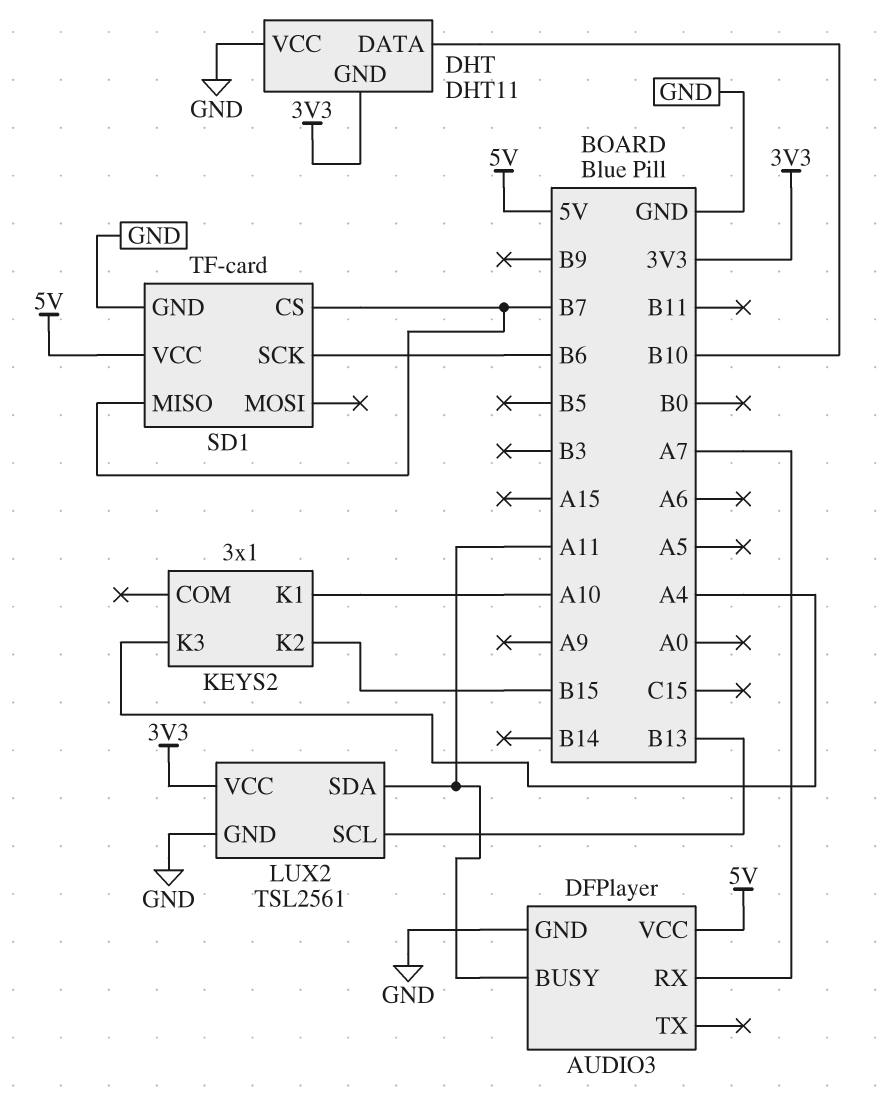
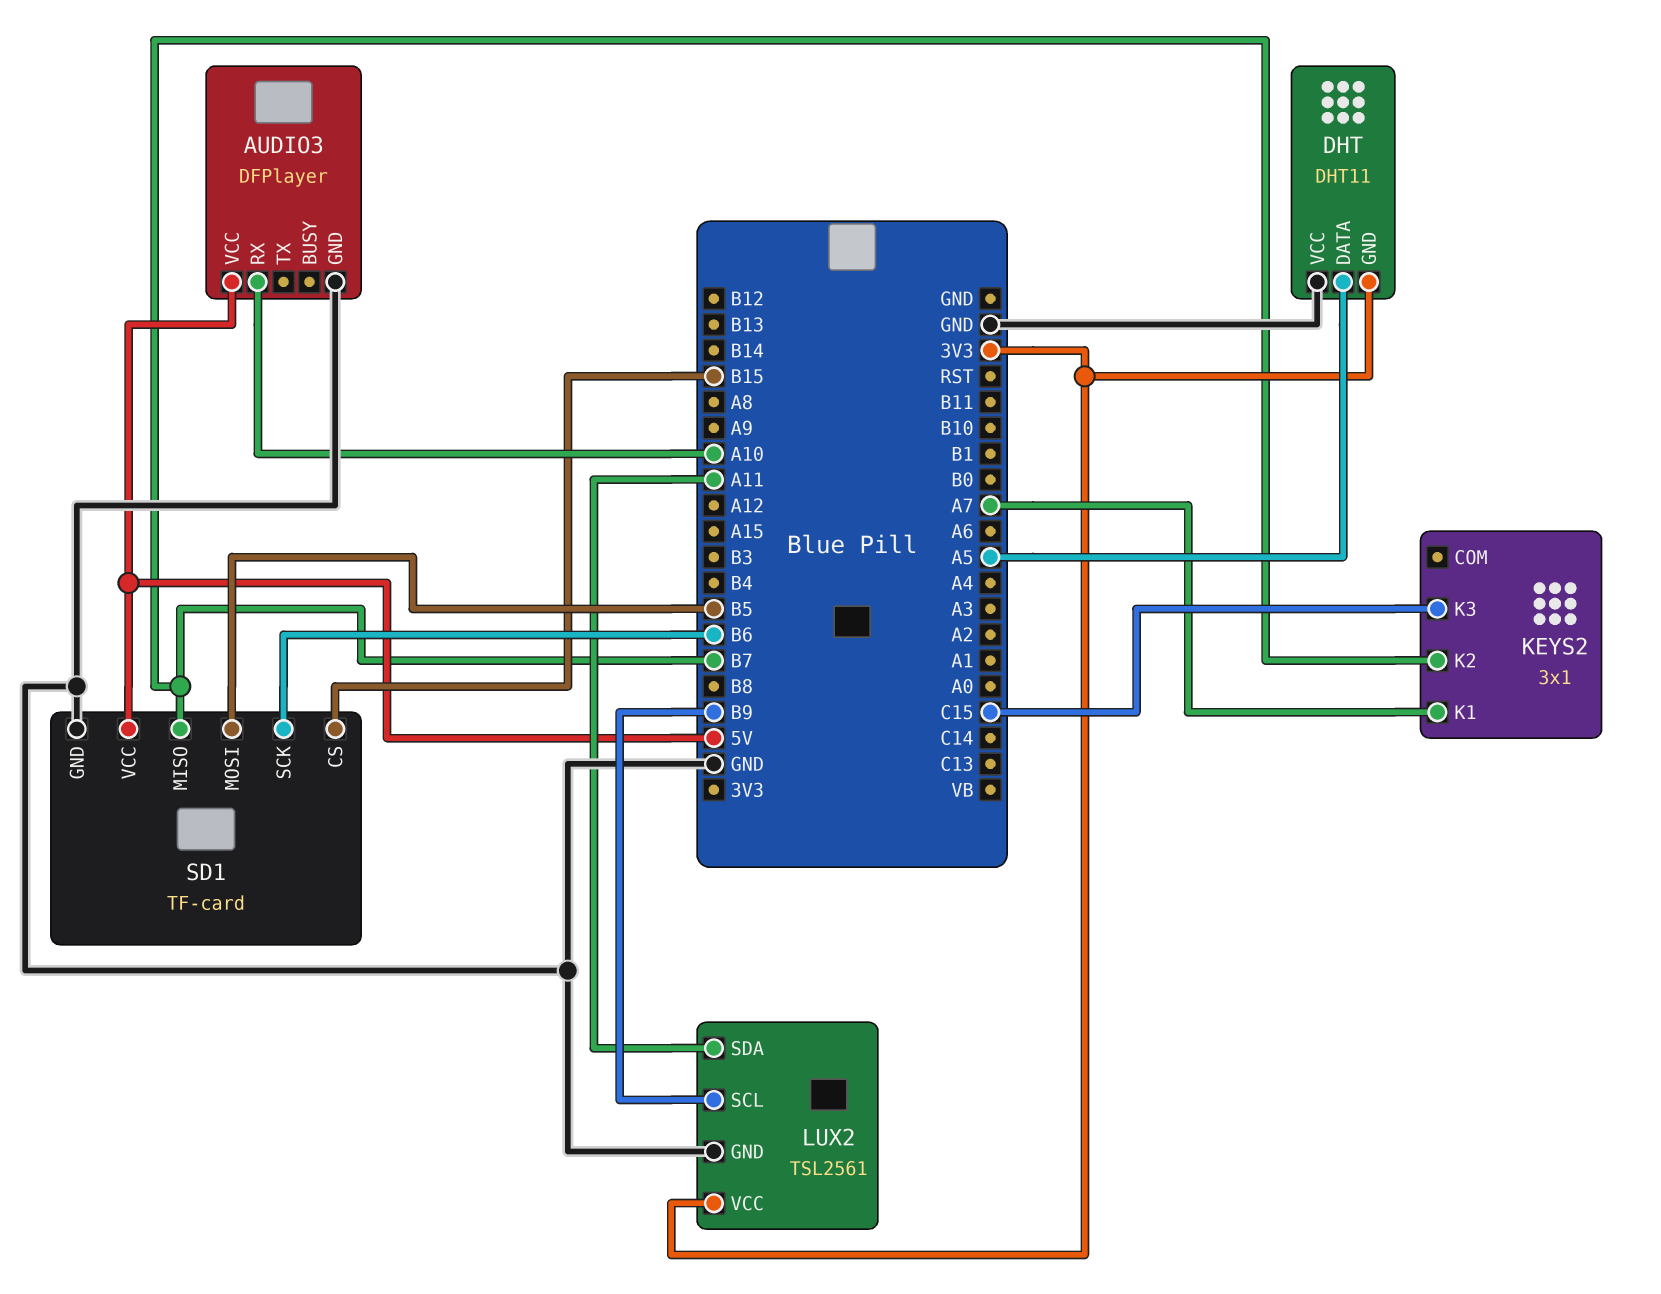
AUDIO3 pin BUSY: A11 -> none
AUDIO3 pin RX: A7 -> A10
DHT pin DATA: B10 -> A5
KEYS2 pin K1: A10 -> A7
KEYS2 pin K2: B15 -> B7
KEYS2 pin K3: A4 -> C15
LUX2 pin SCL: B13 -> B9
SD1 pin CS: B7 -> B15
SD1 pin MOSI: none -> B5

